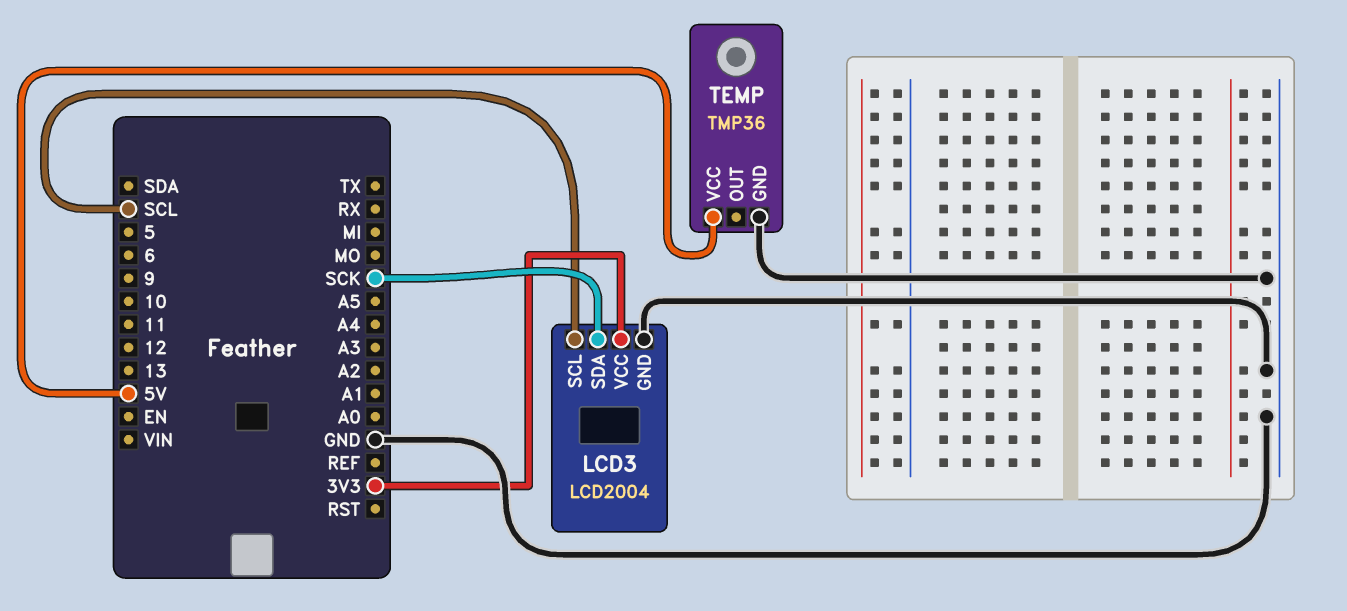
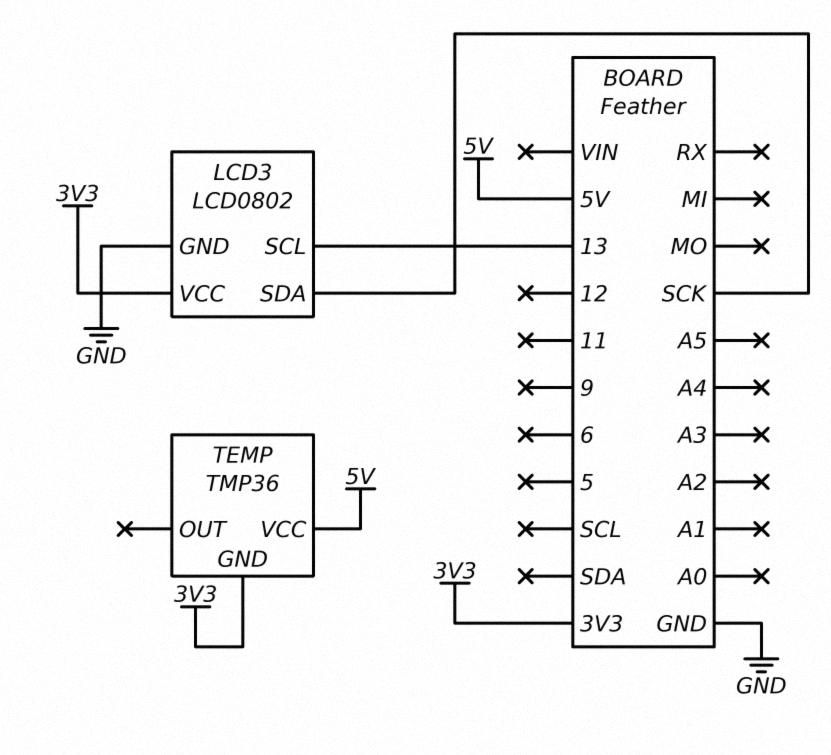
LCD3: LCD2004 -> LCD0802
LCD3 pin SCL: SCL -> 13
TEMP pin GND: GND -> 3V3

